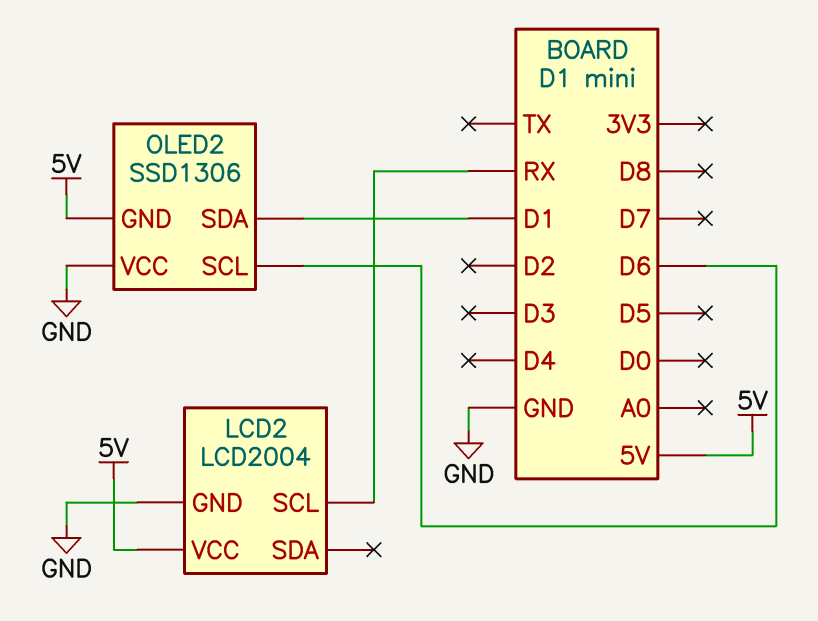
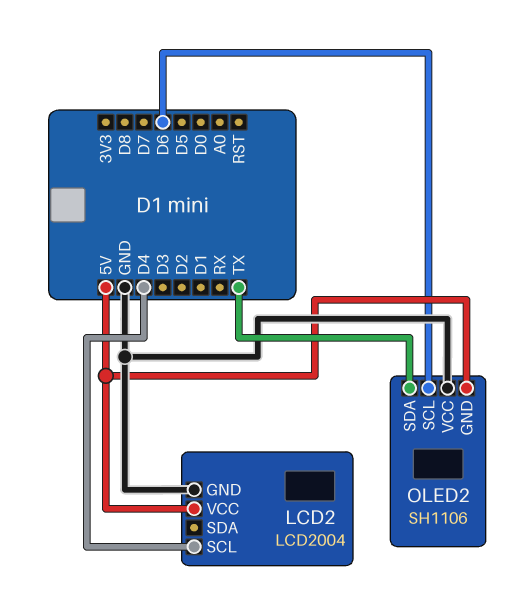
LCD2 pin SCL: RX -> D4
OLED2: SSD1306 -> SH1106
OLED2 pin SDA: D1 -> TX

